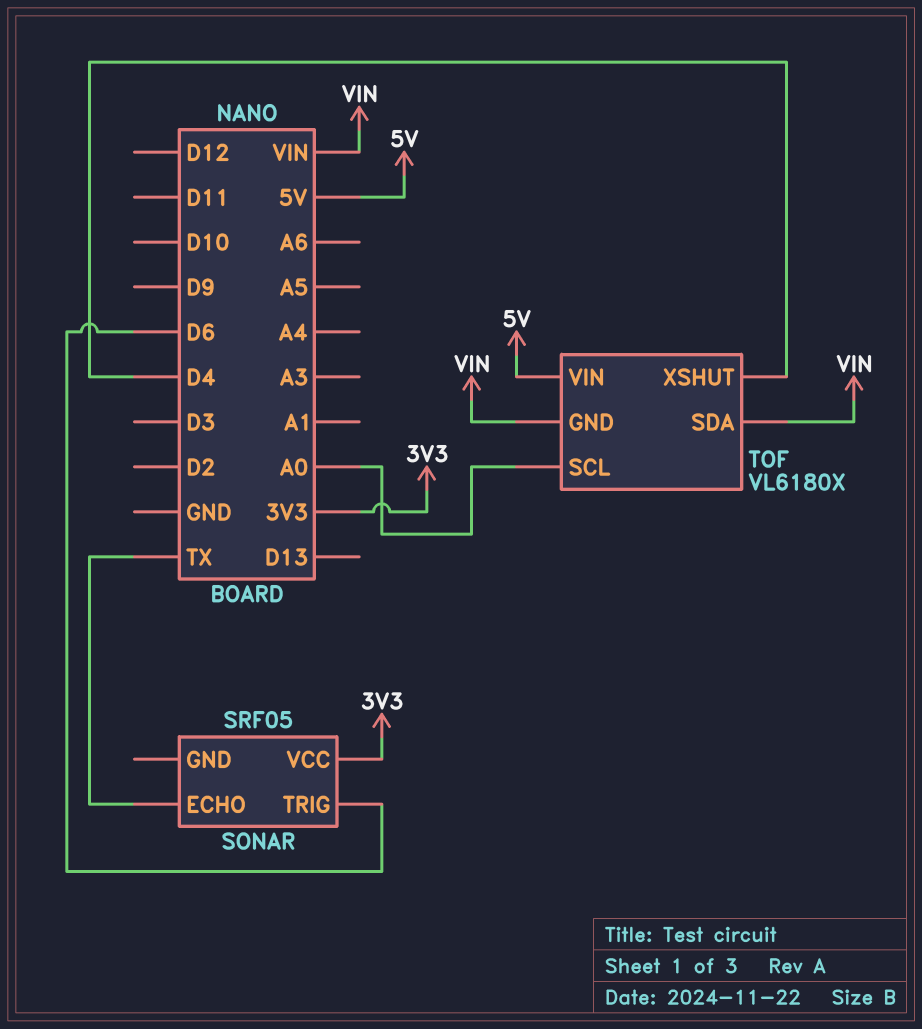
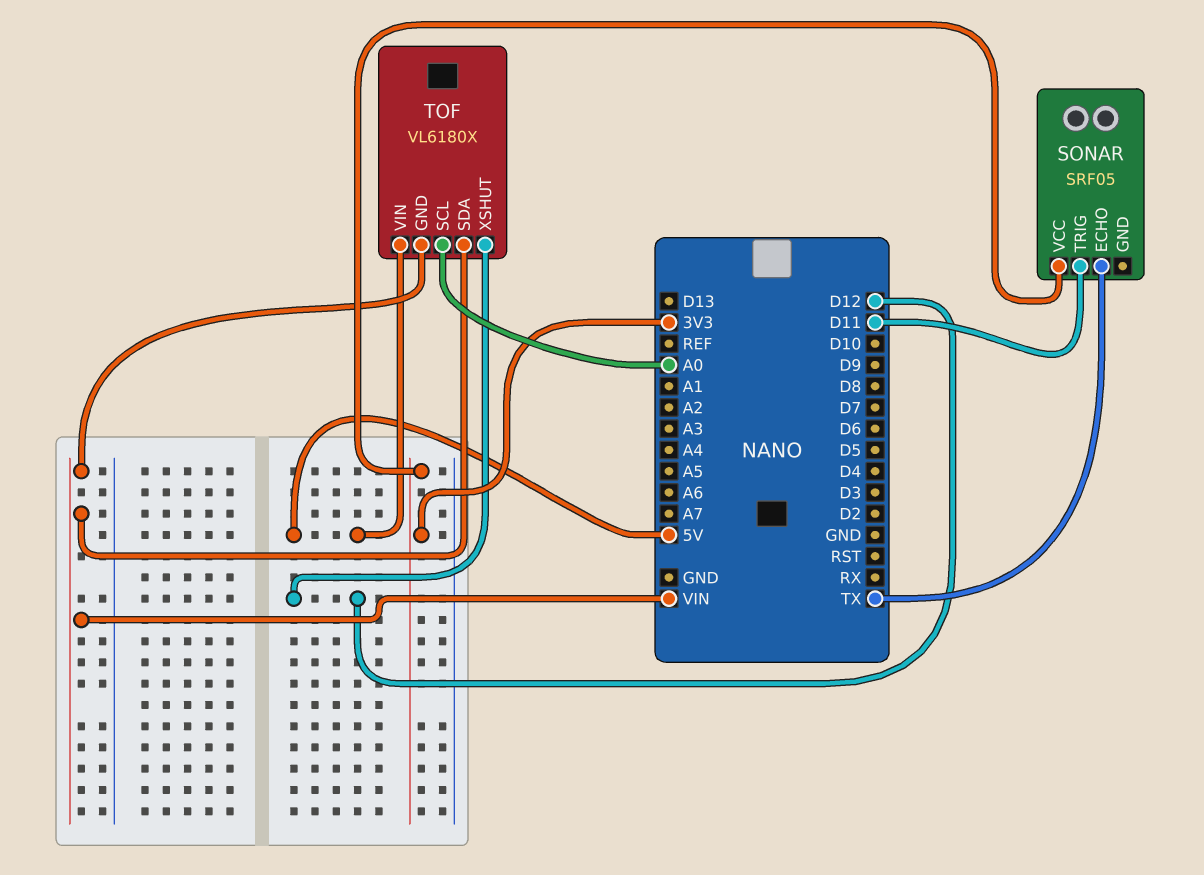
SONAR pin TRIG: D6 -> D11
TOF pin XSHUT: D4 -> D12

